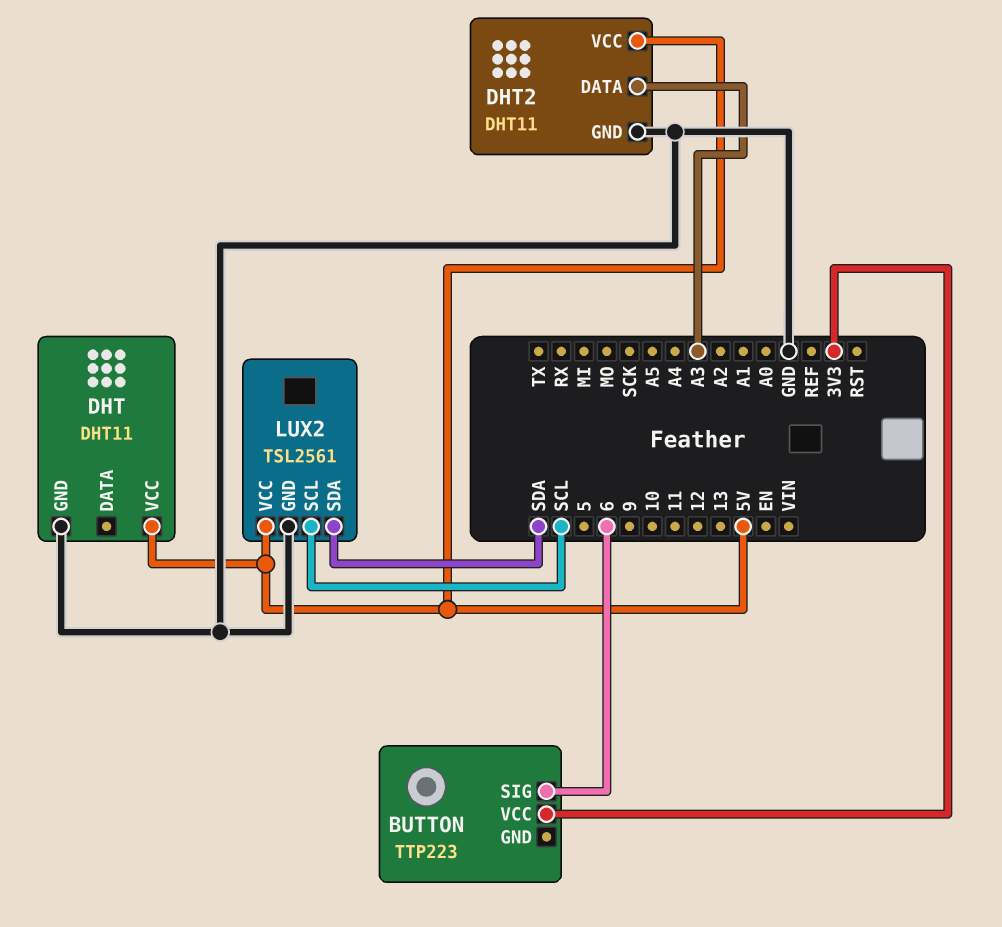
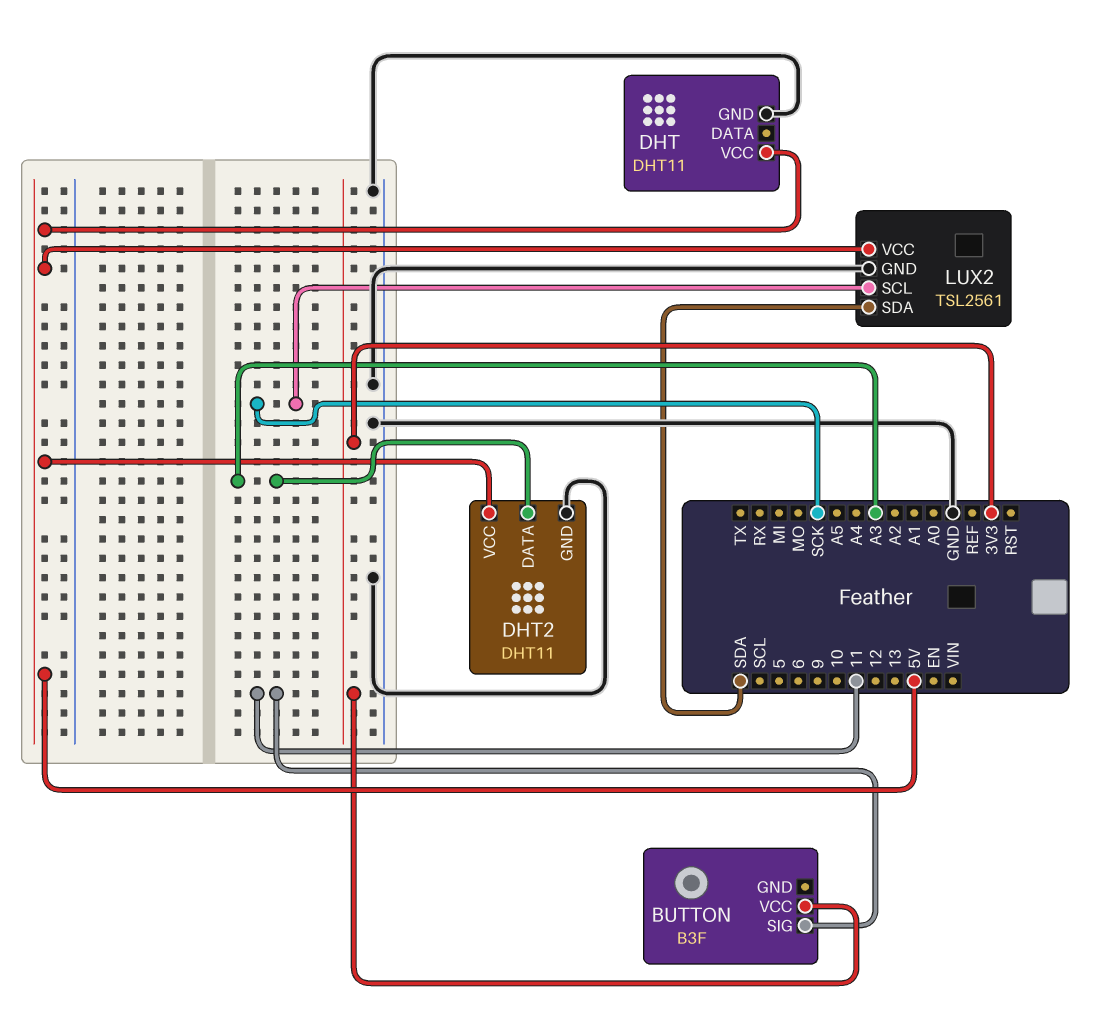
BUTTON: TTP223 -> B3F
BUTTON pin SIG: 6 -> 11
LUX2 pin SCL: SCL -> SCK

